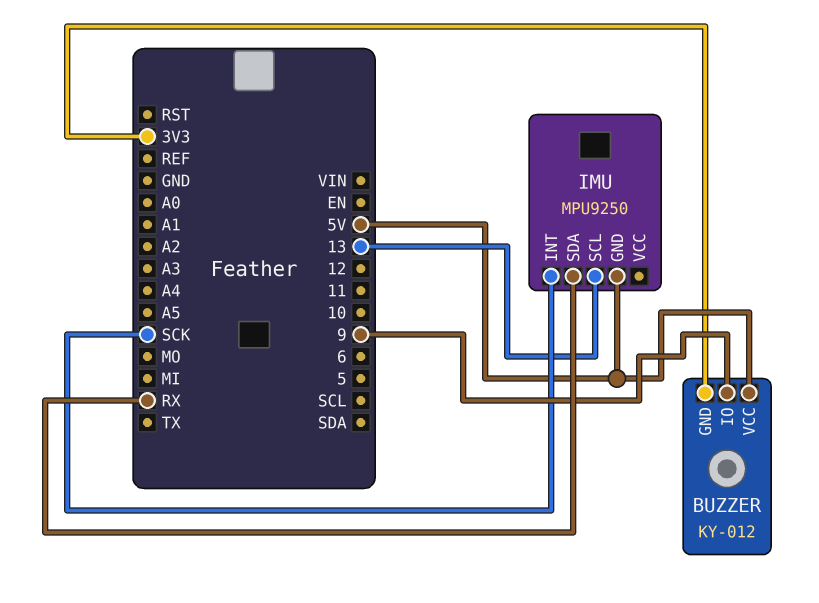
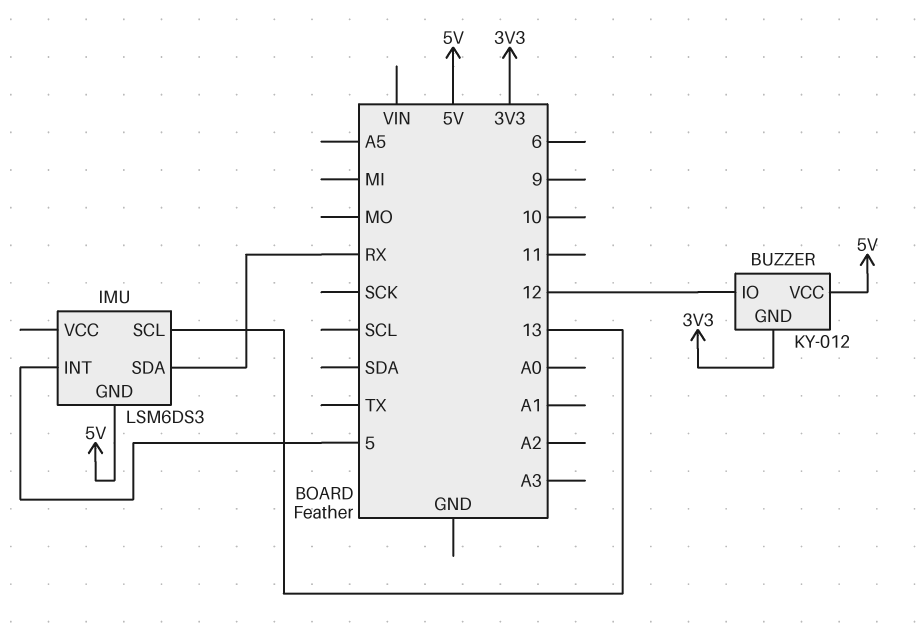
BUZZER pin IO: 9 -> 12
IMU: MPU9250 -> LSM6DS3
IMU pin INT: SCK -> 5

